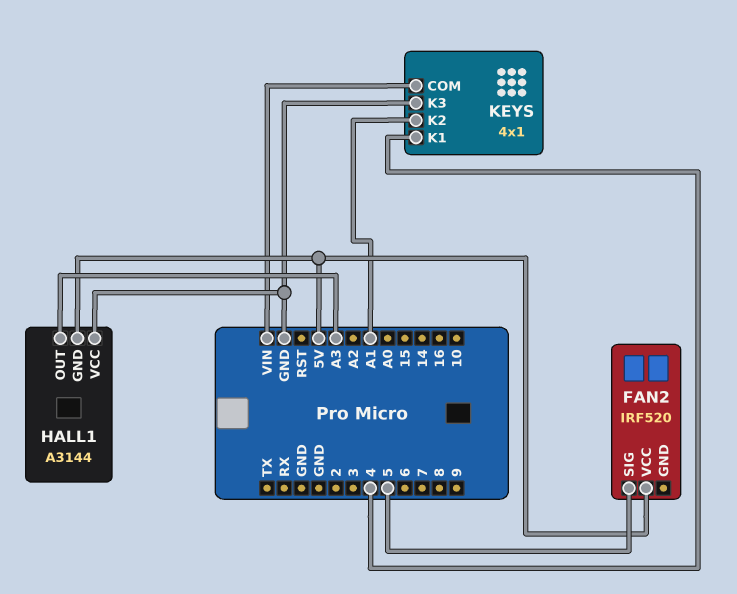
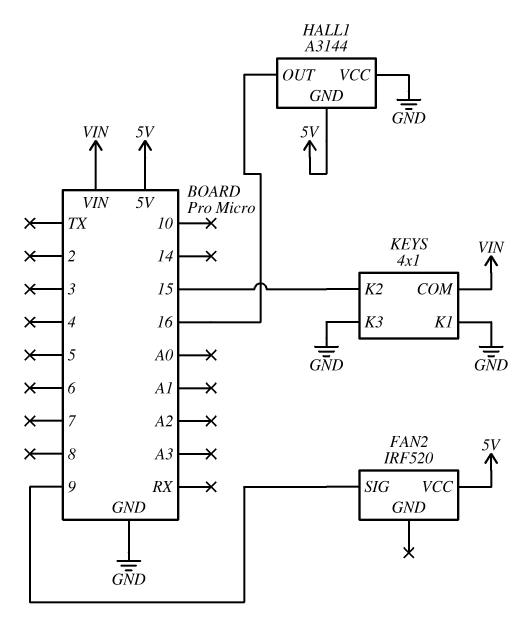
FAN2 pin SIG: 5 -> 9
HALL1 pin OUT: A3 -> 16
KEYS pin K1: 4 -> GND
KEYS pin K2: A1 -> 15

